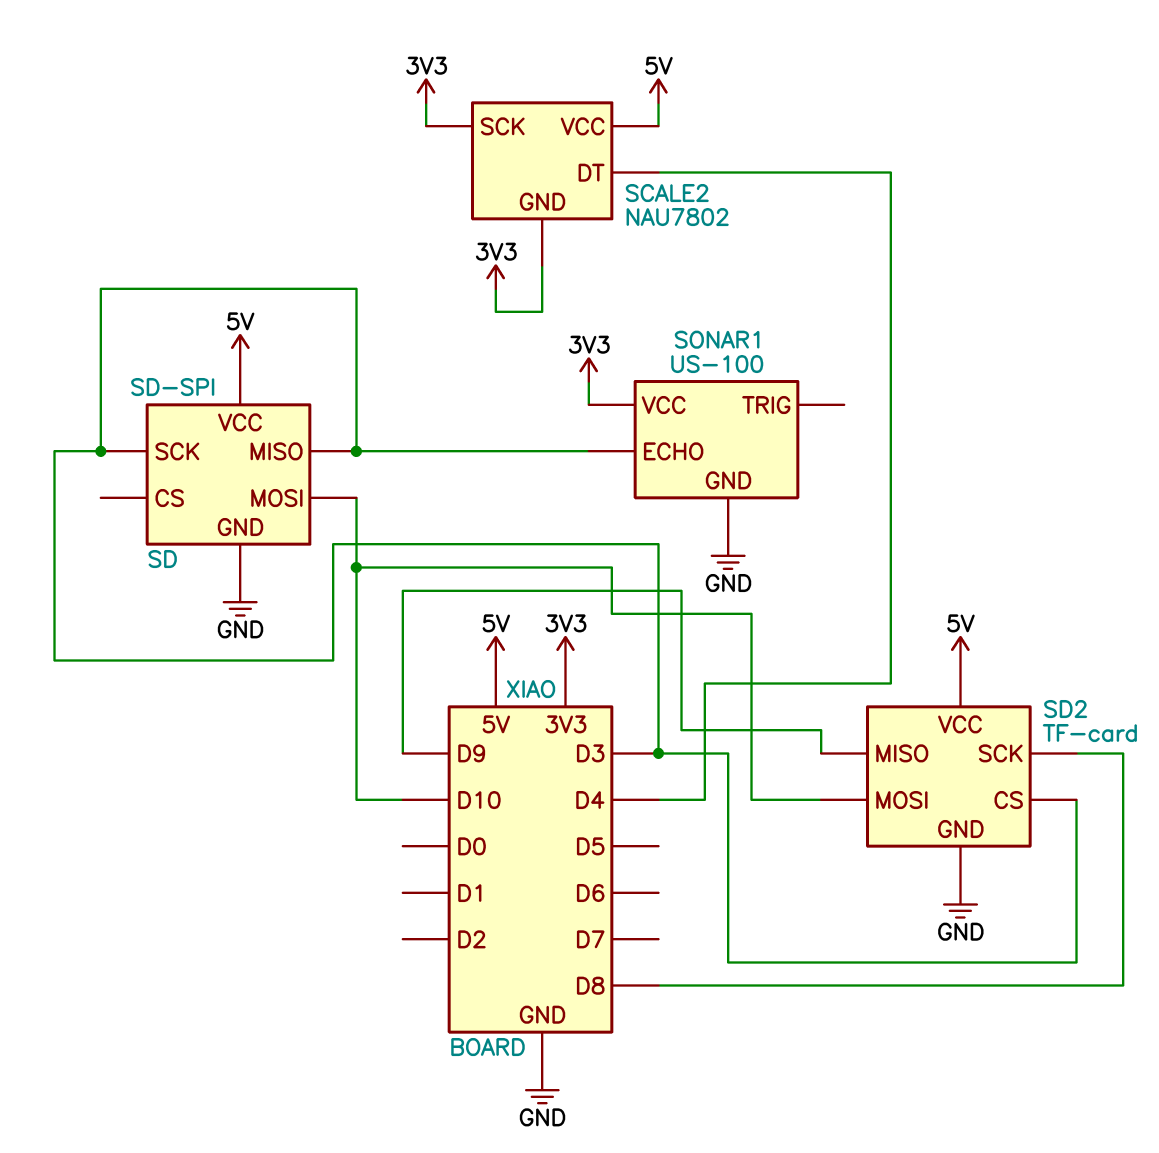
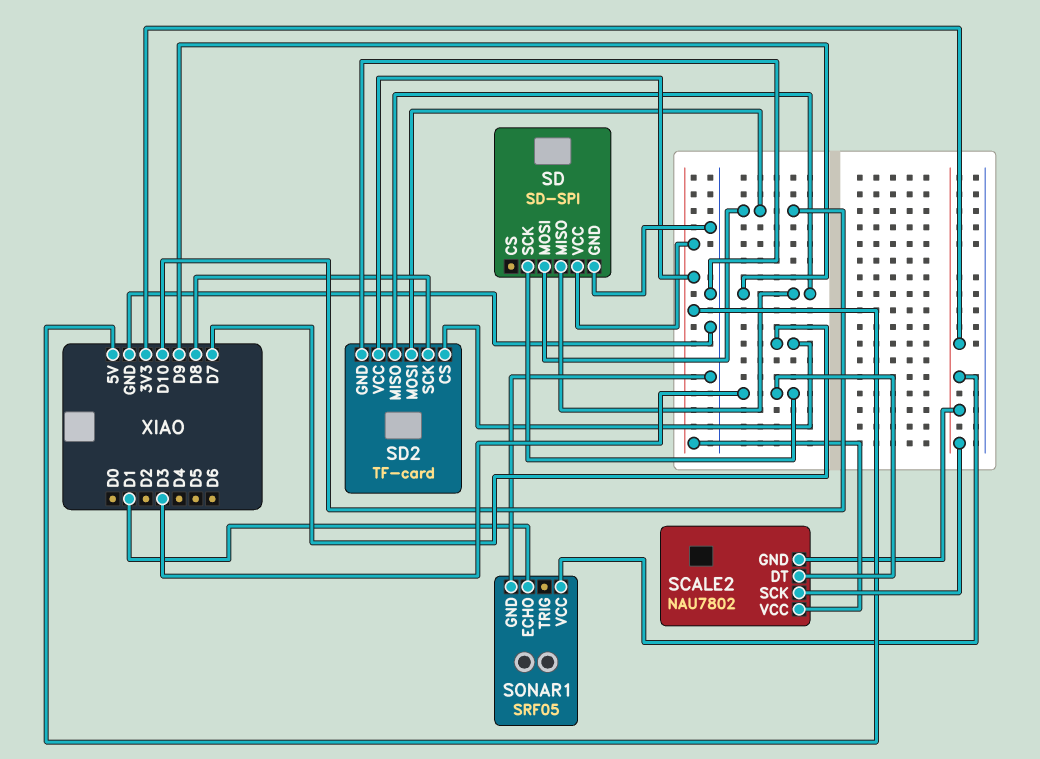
SCALE2 pin DT: D4 -> D3
SD pin MISO: D3 -> D9
SD2 pin CS: D3 -> D7
SONAR1: US-100 -> SRF05
SONAR1 pin ECHO: D3 -> D1

